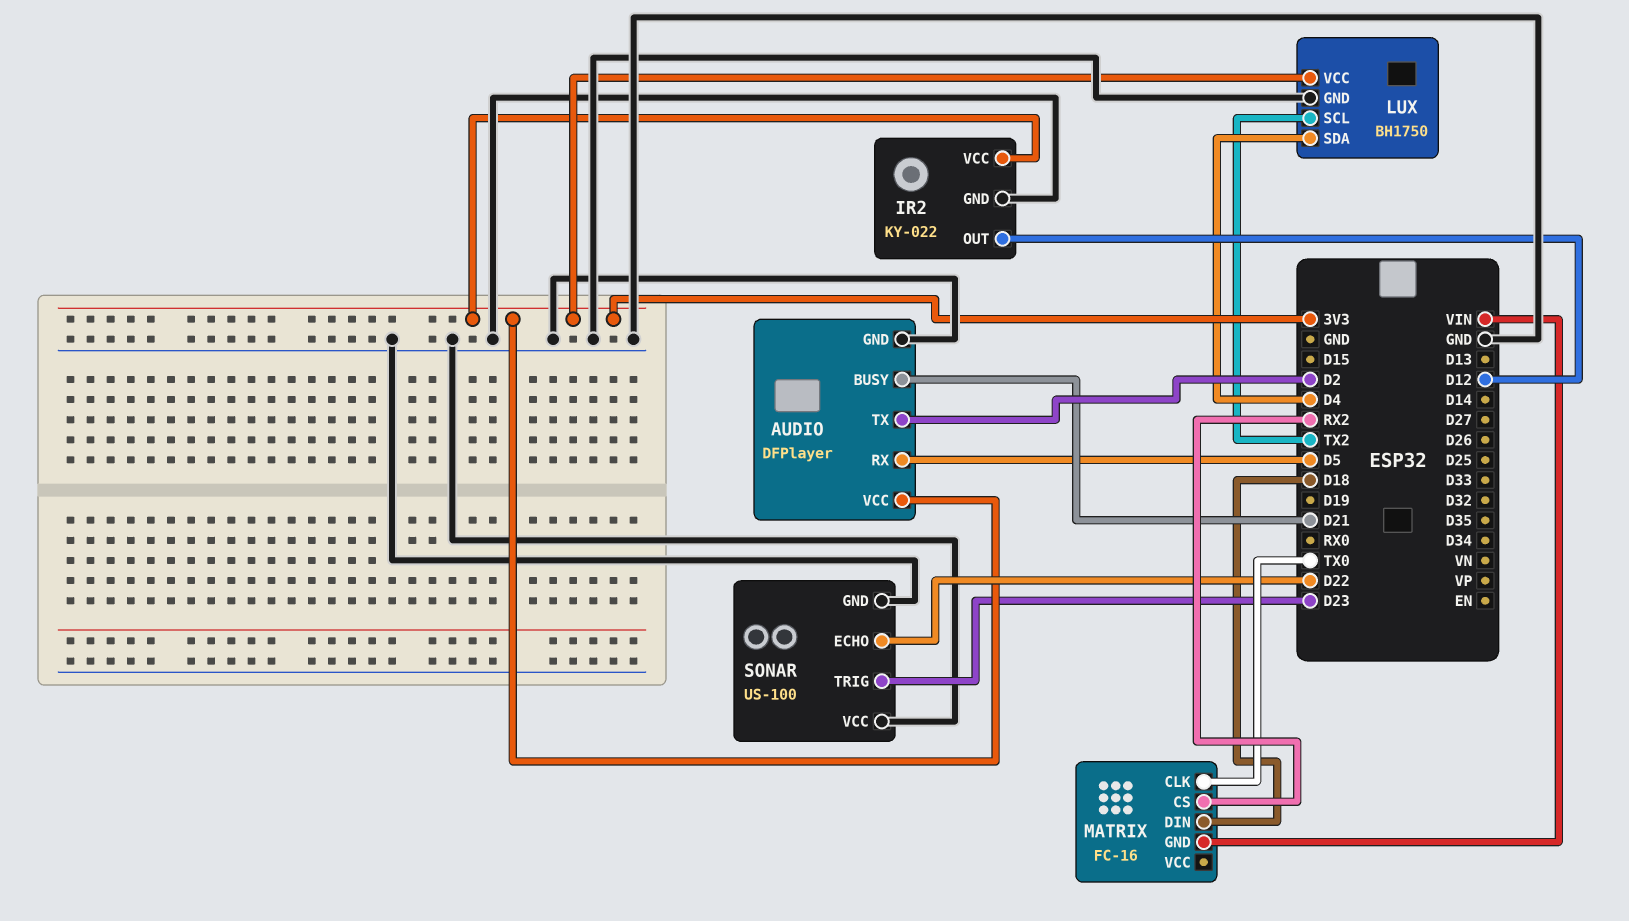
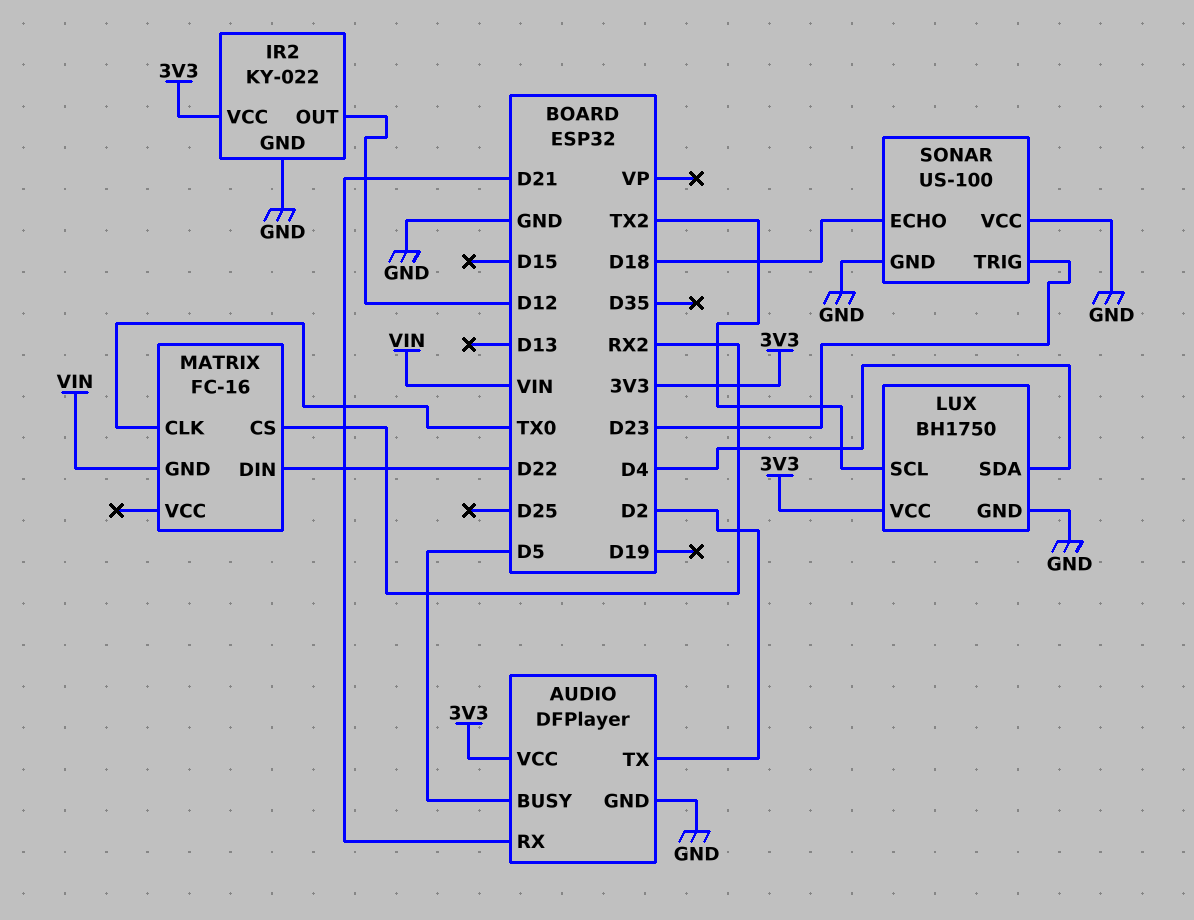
AUDIO pin BUSY: D21 -> D5
AUDIO pin RX: D5 -> D21
MATRIX pin DIN: D18 -> D22
SONAR pin ECHO: D22 -> D18

